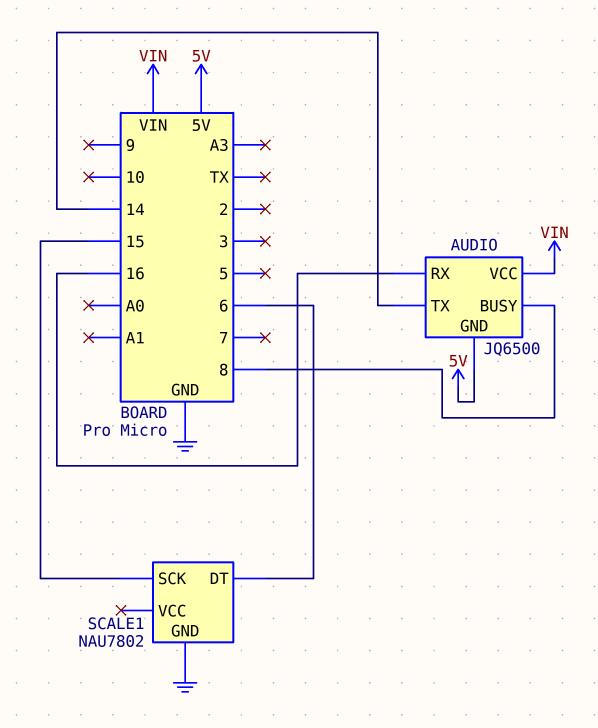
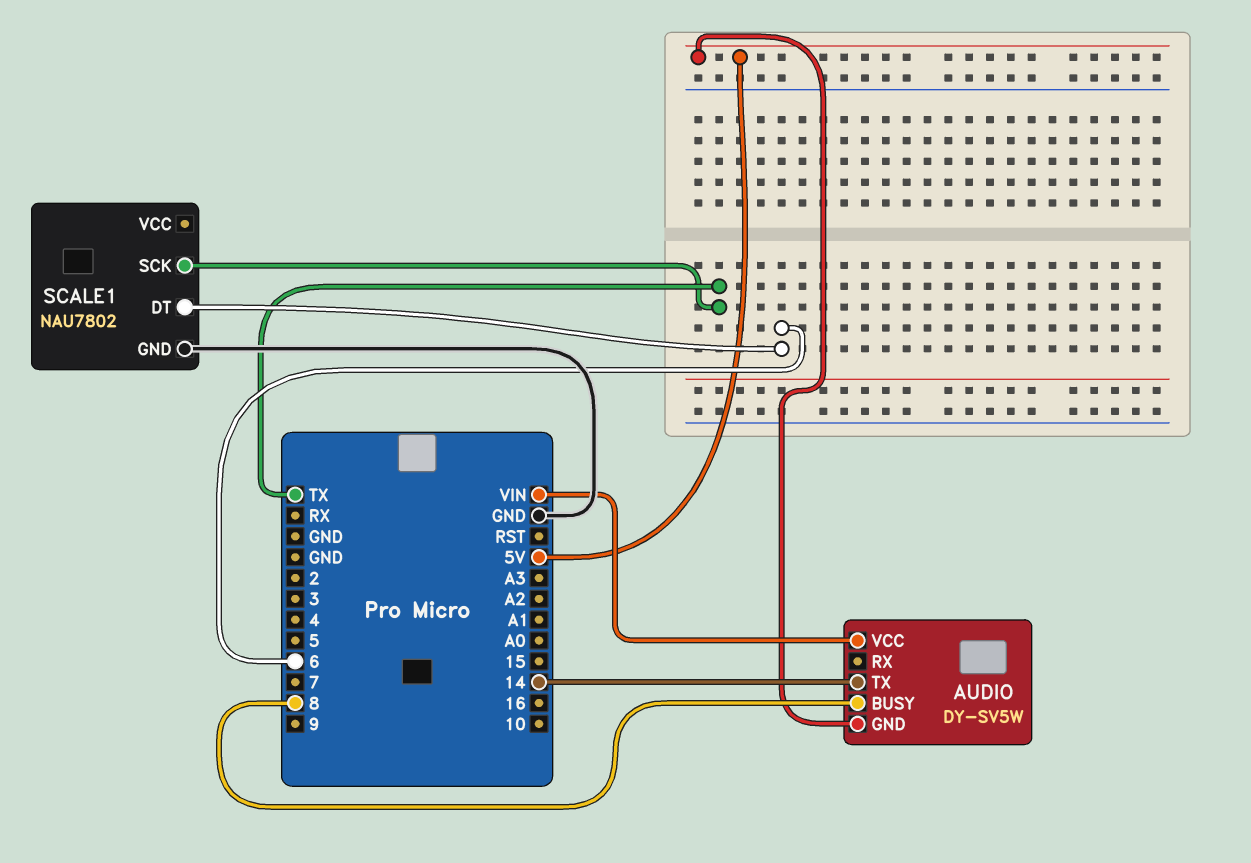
AUDIO: JQ6500 -> DY-SV5W
AUDIO pin RX: 16 -> none
SCALE1 pin SCK: 15 -> TX

